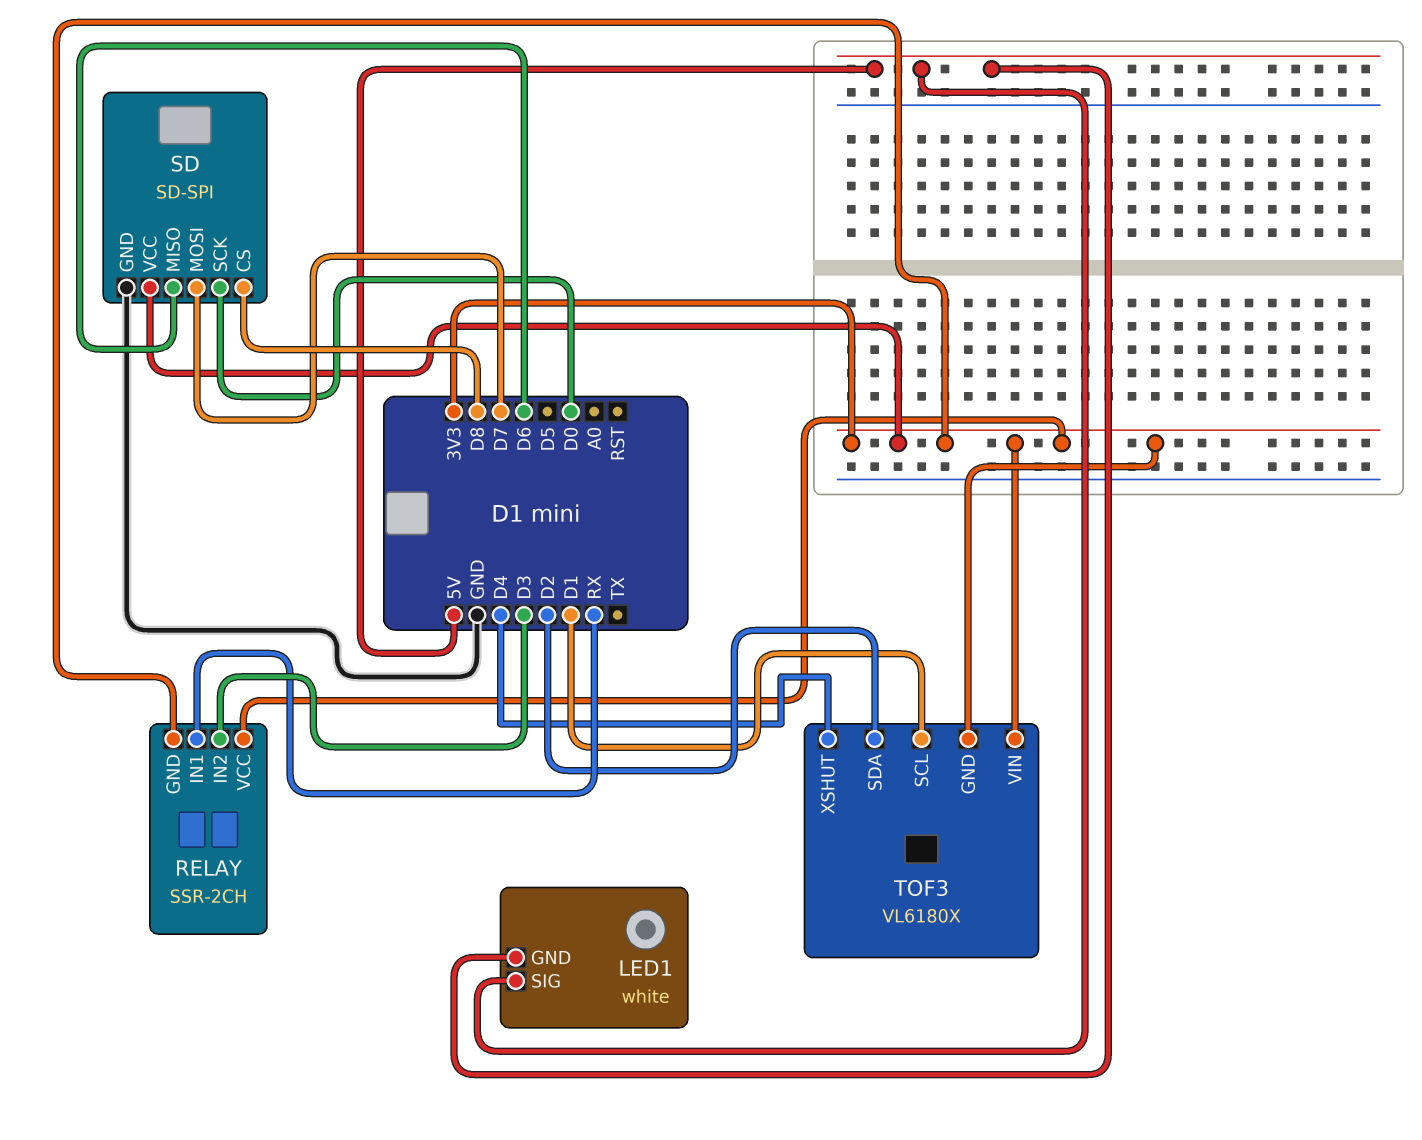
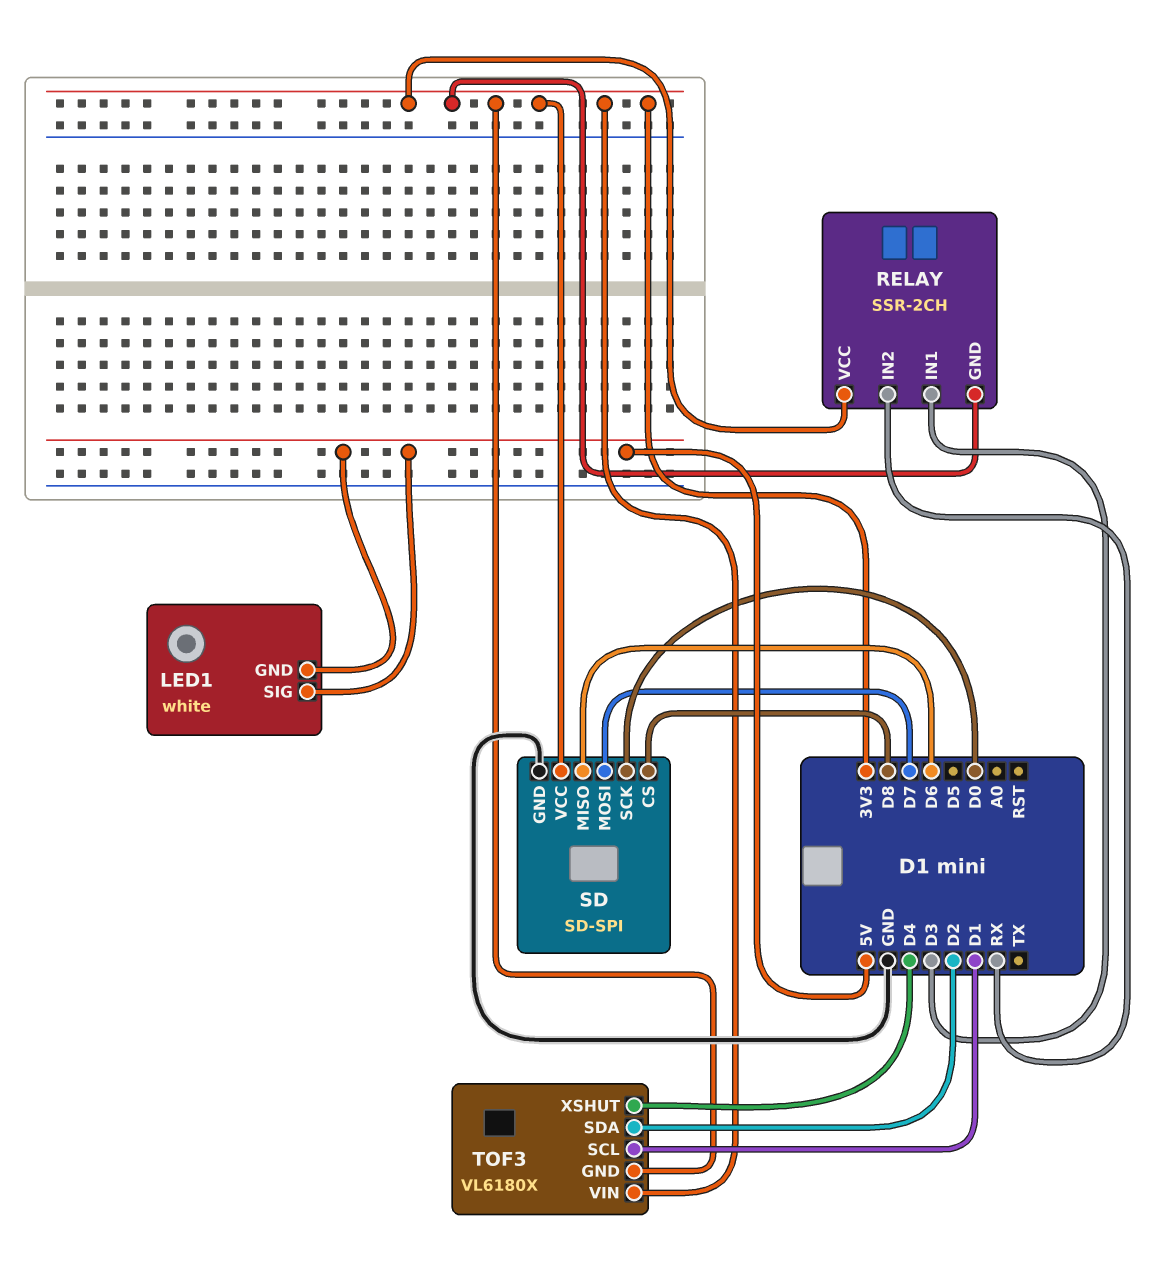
RELAY pin IN1: RX -> D3
RELAY pin IN2: D3 -> RX

